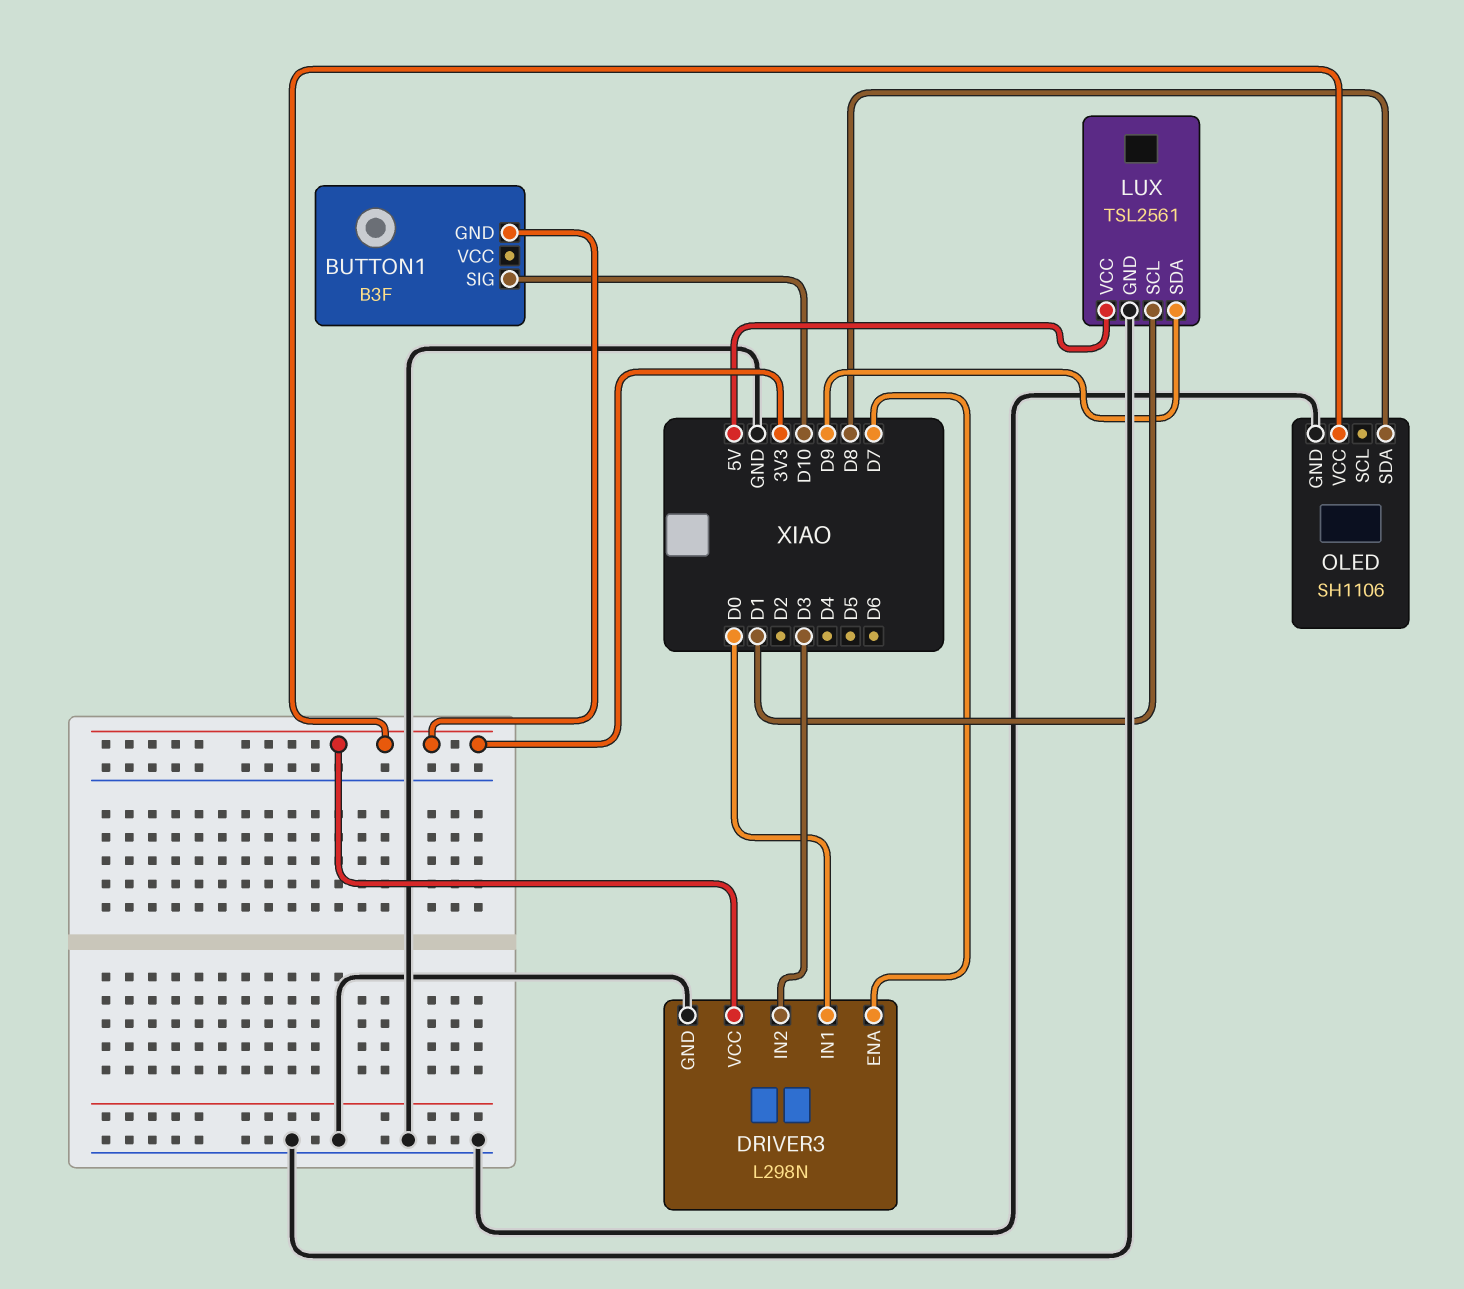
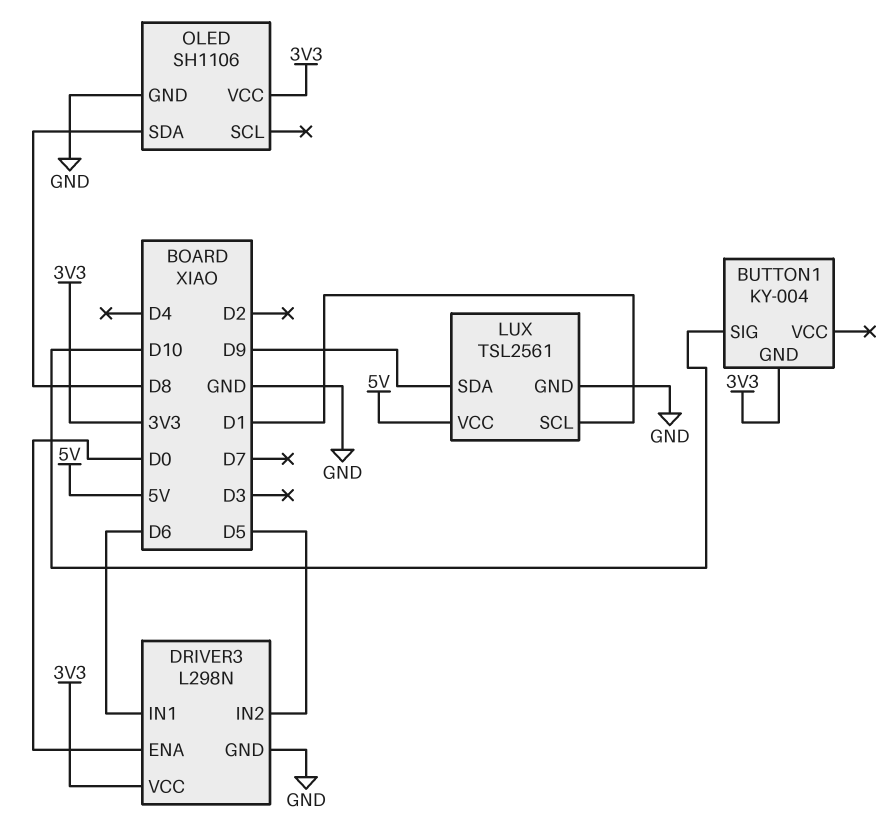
BUTTON1: B3F -> KY-004
DRIVER3 pin ENA: D7 -> D0
DRIVER3 pin IN1: D0 -> D6
DRIVER3 pin IN2: D3 -> D5

